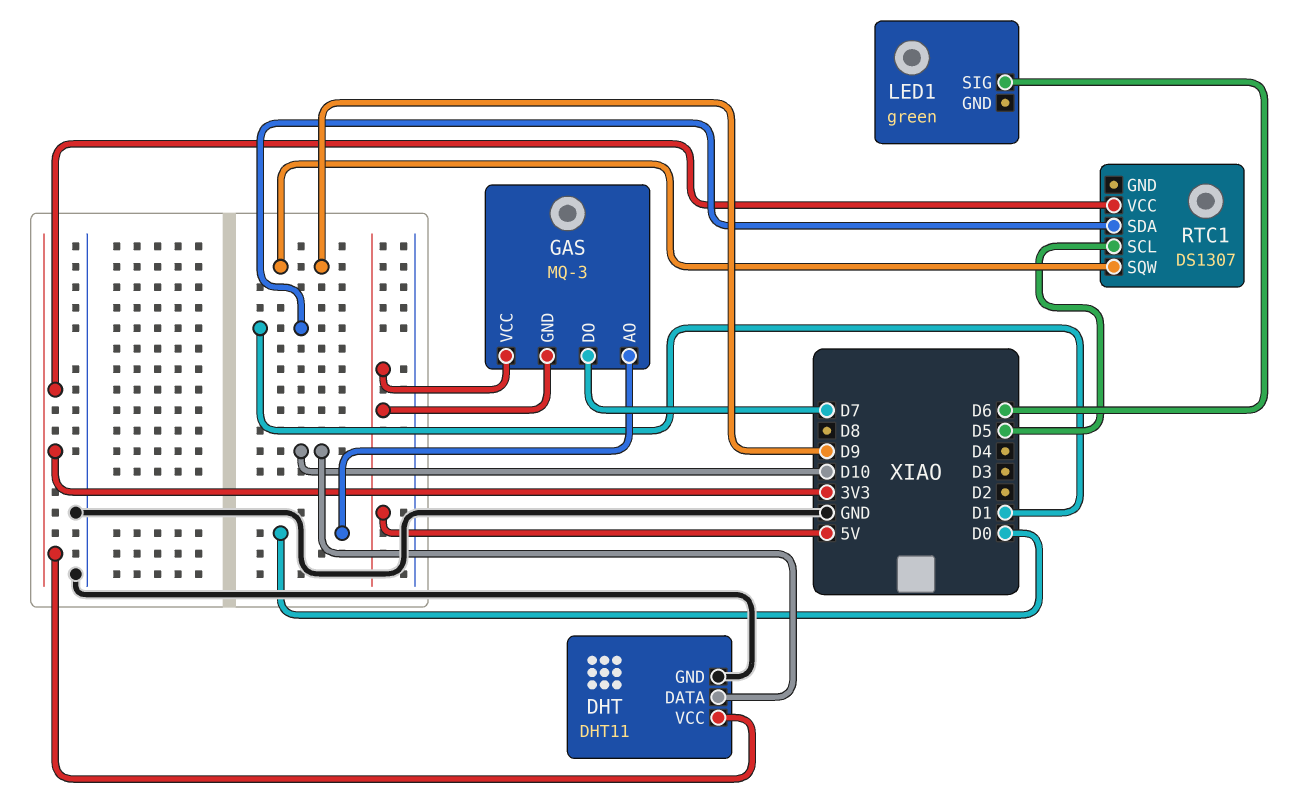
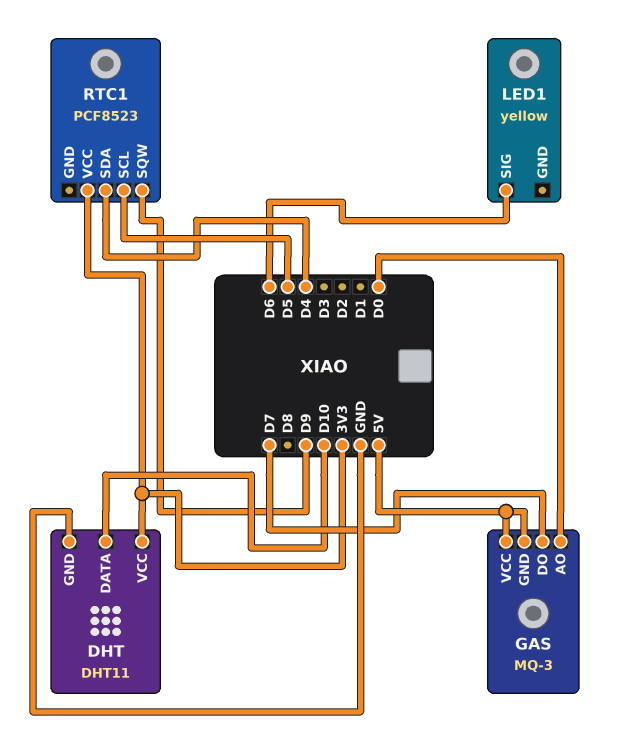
LED1: green -> yellow
RTC1: DS1307 -> PCF8523
RTC1 pin SDA: D1 -> D4

